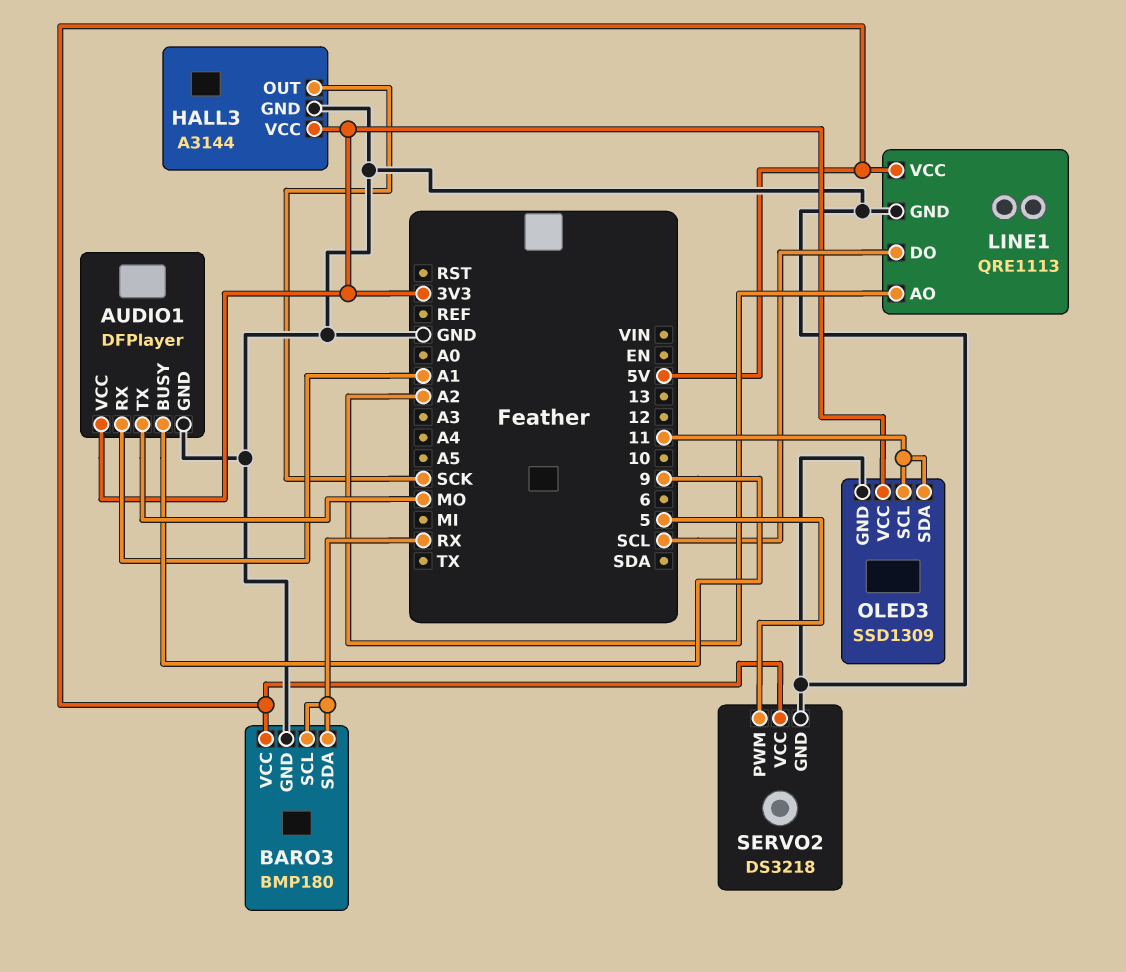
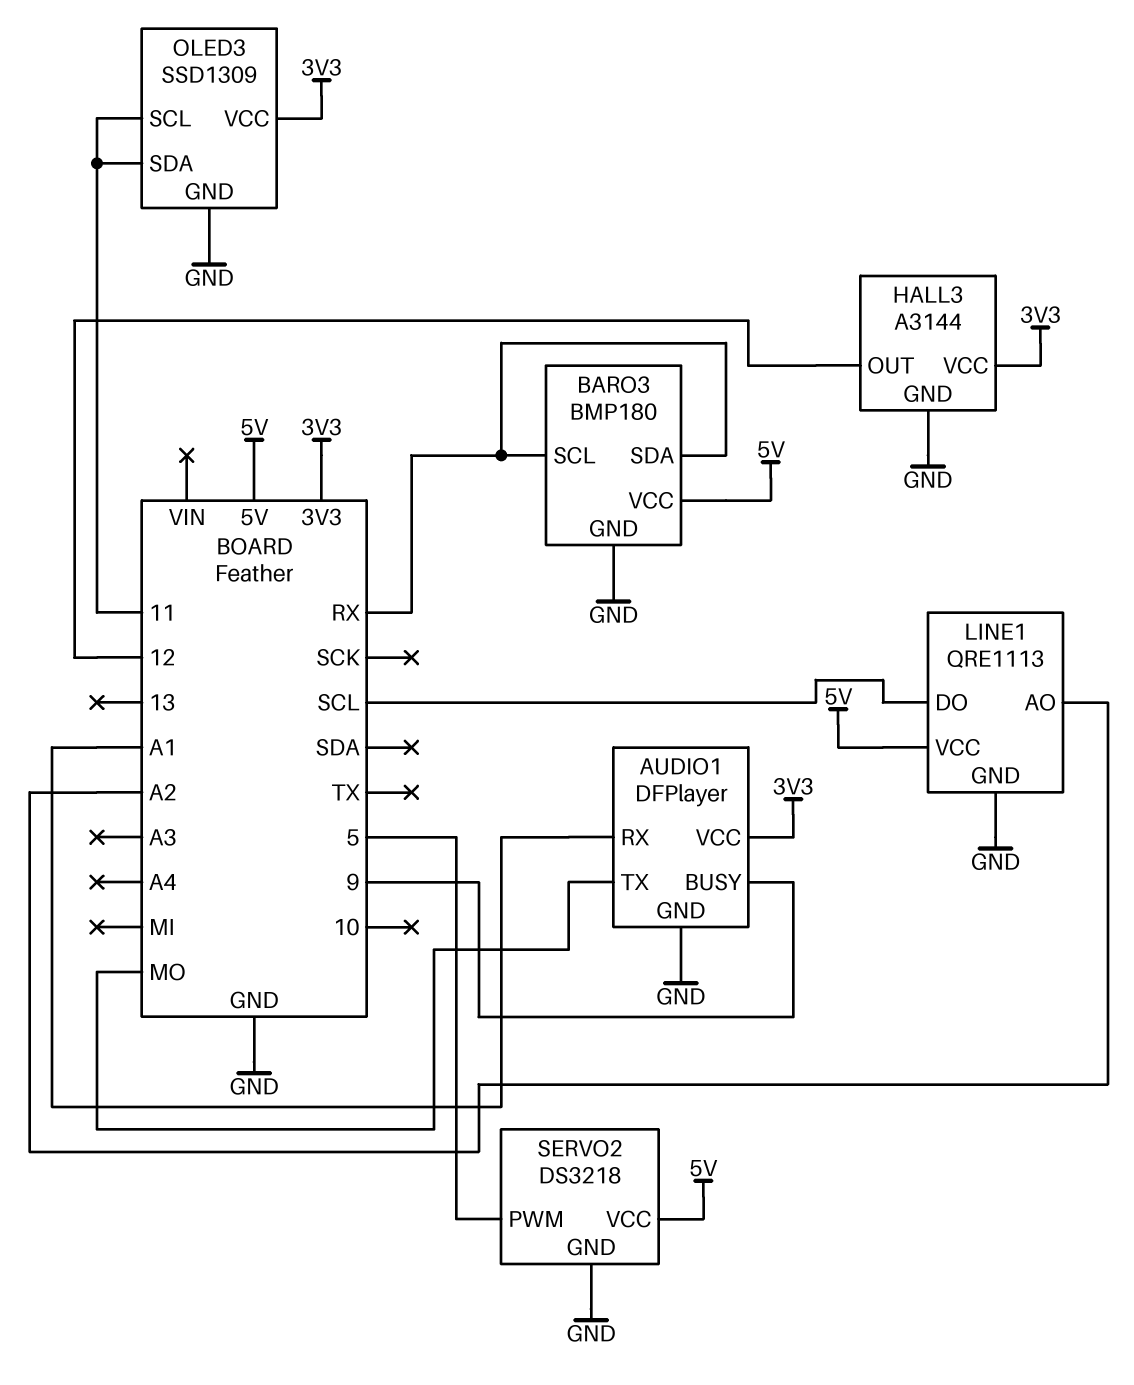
HALL3 pin OUT: SCK -> 12

